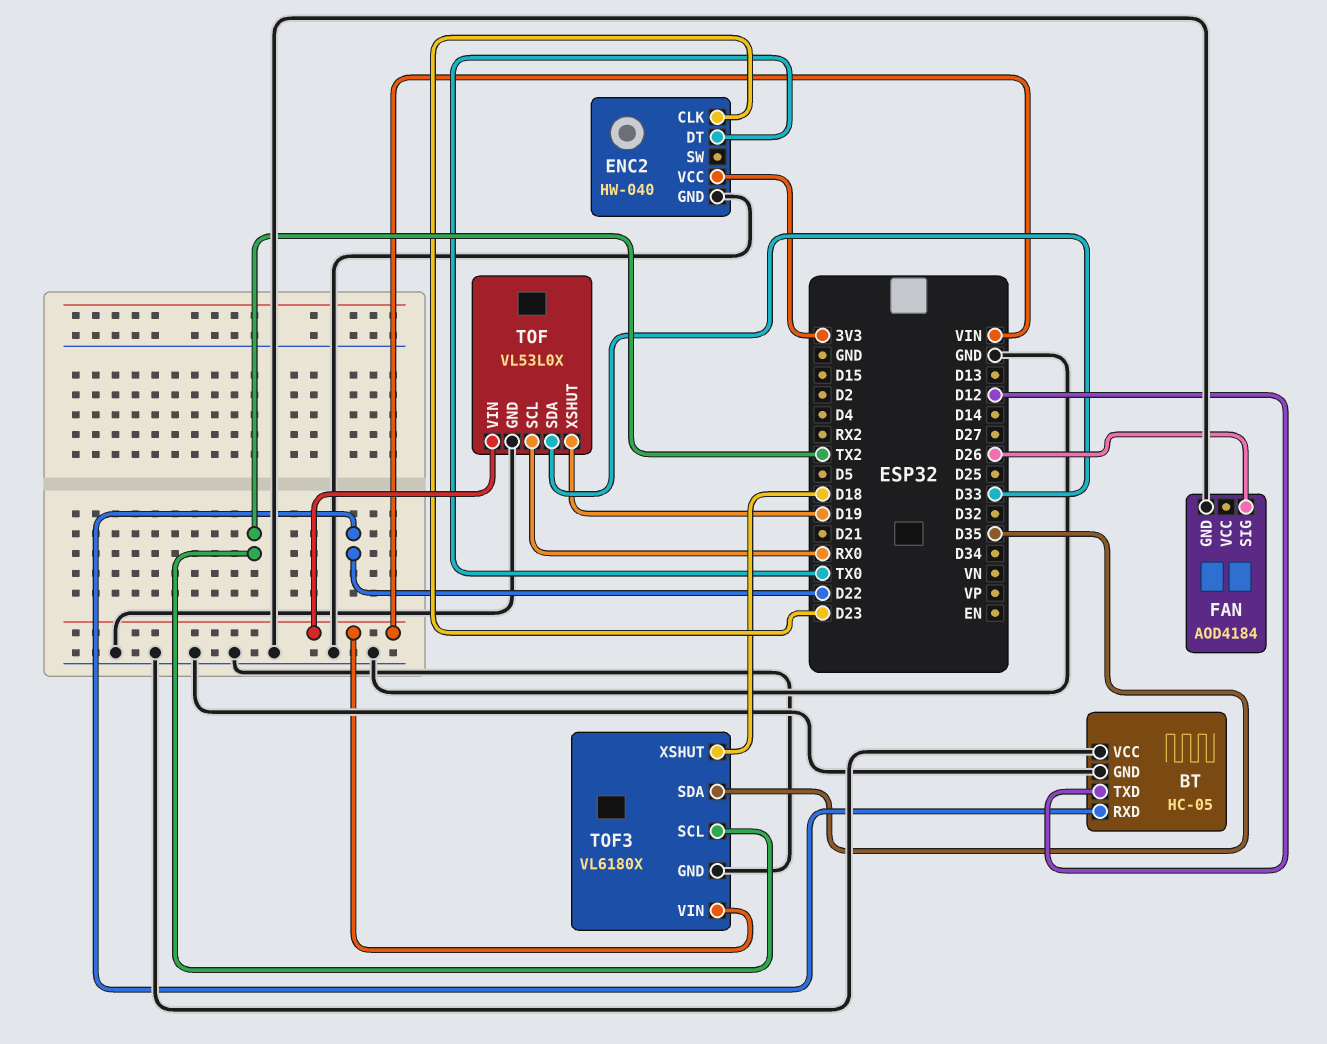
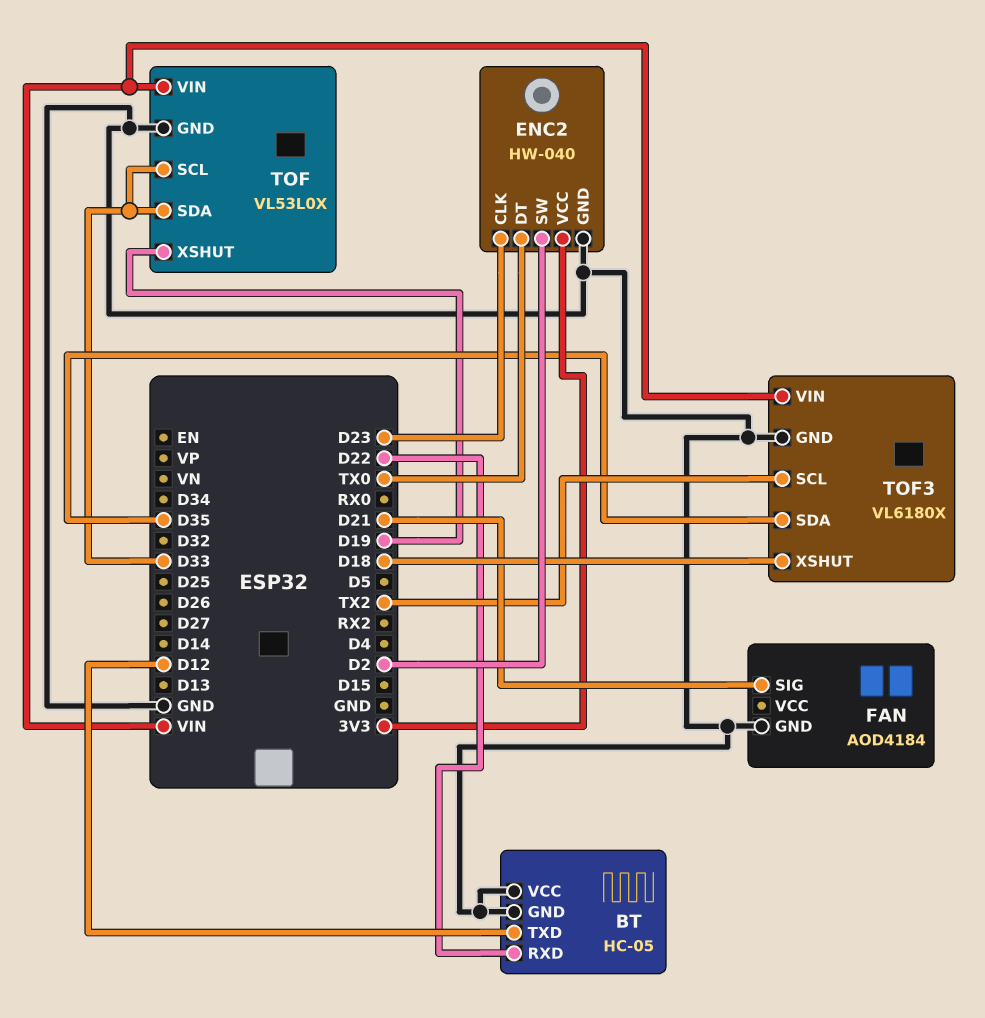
ENC2 pin SW: none -> D2
FAN pin SIG: D26 -> D21
TOF pin SCL: RX0 -> D33

